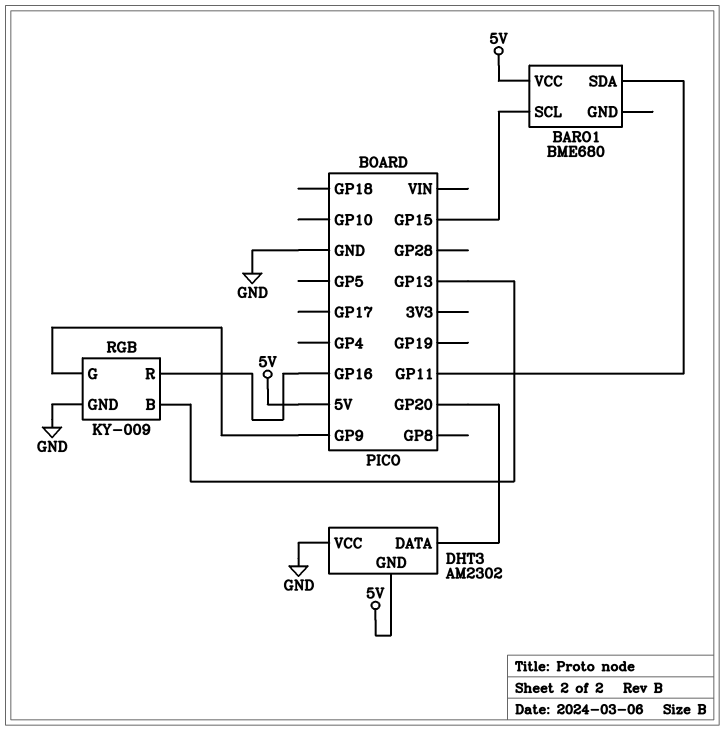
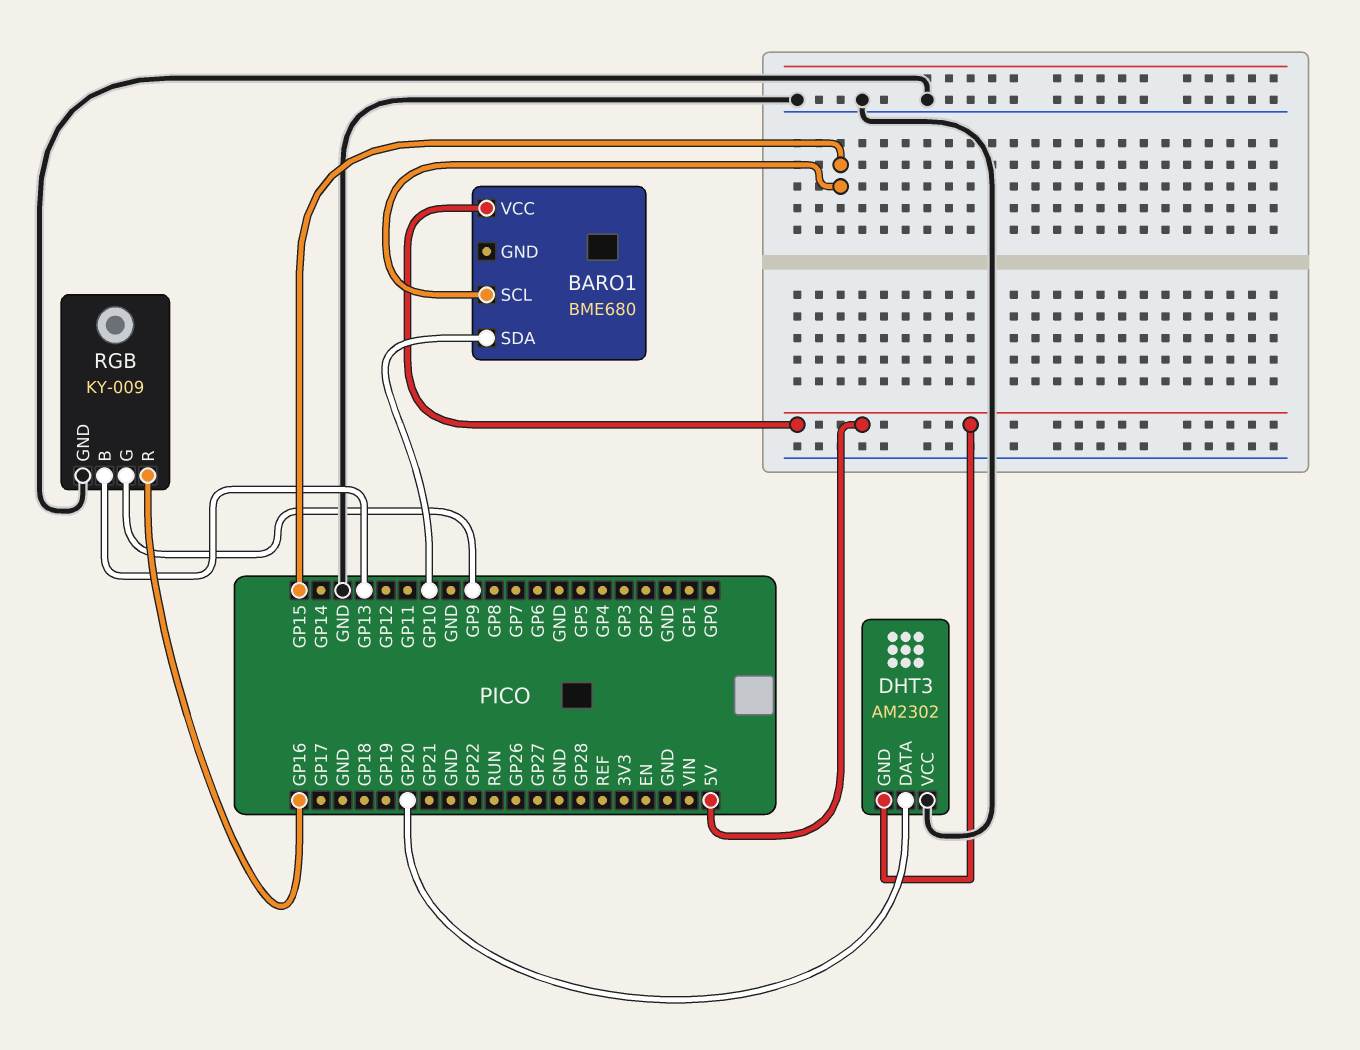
BARO1 pin SDA: GP11 -> GP10

